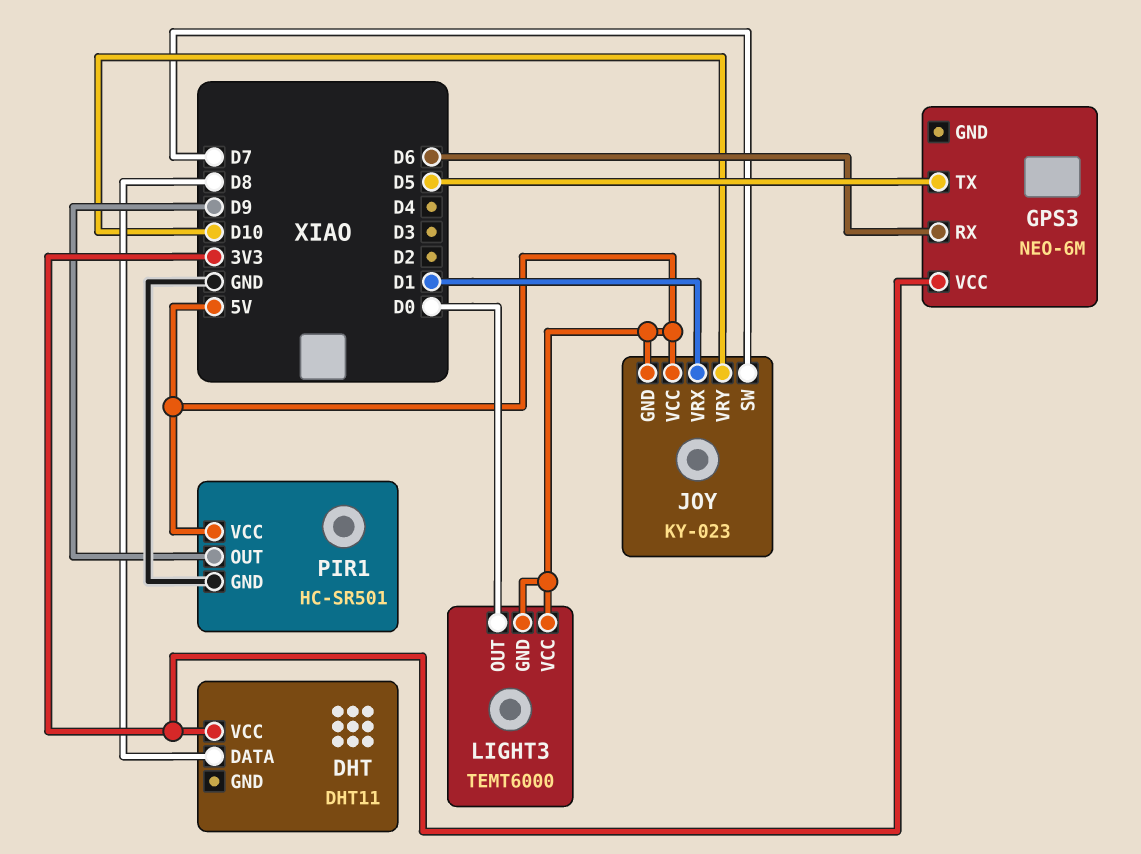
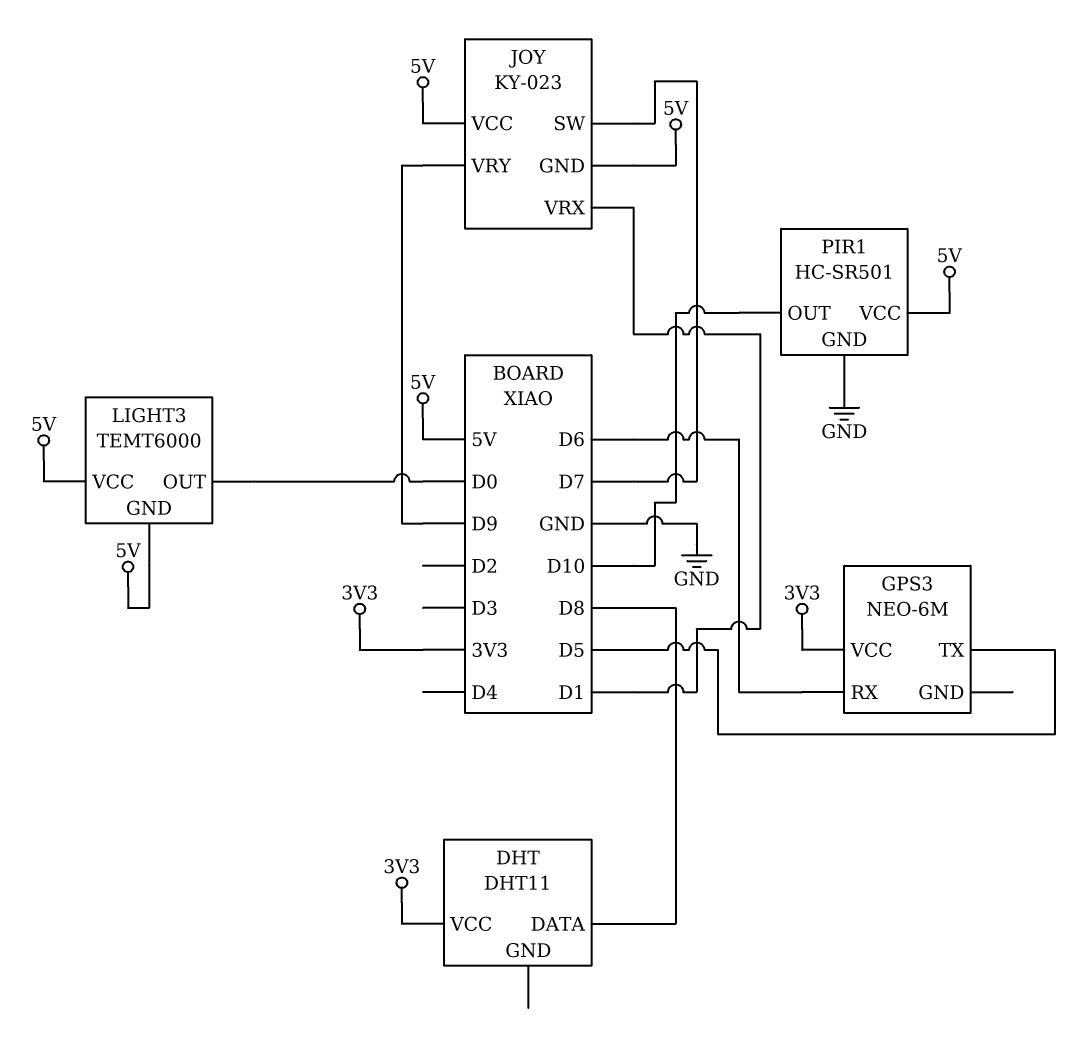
JOY pin VRY: D10 -> D9
PIR1 pin OUT: D9 -> D10

